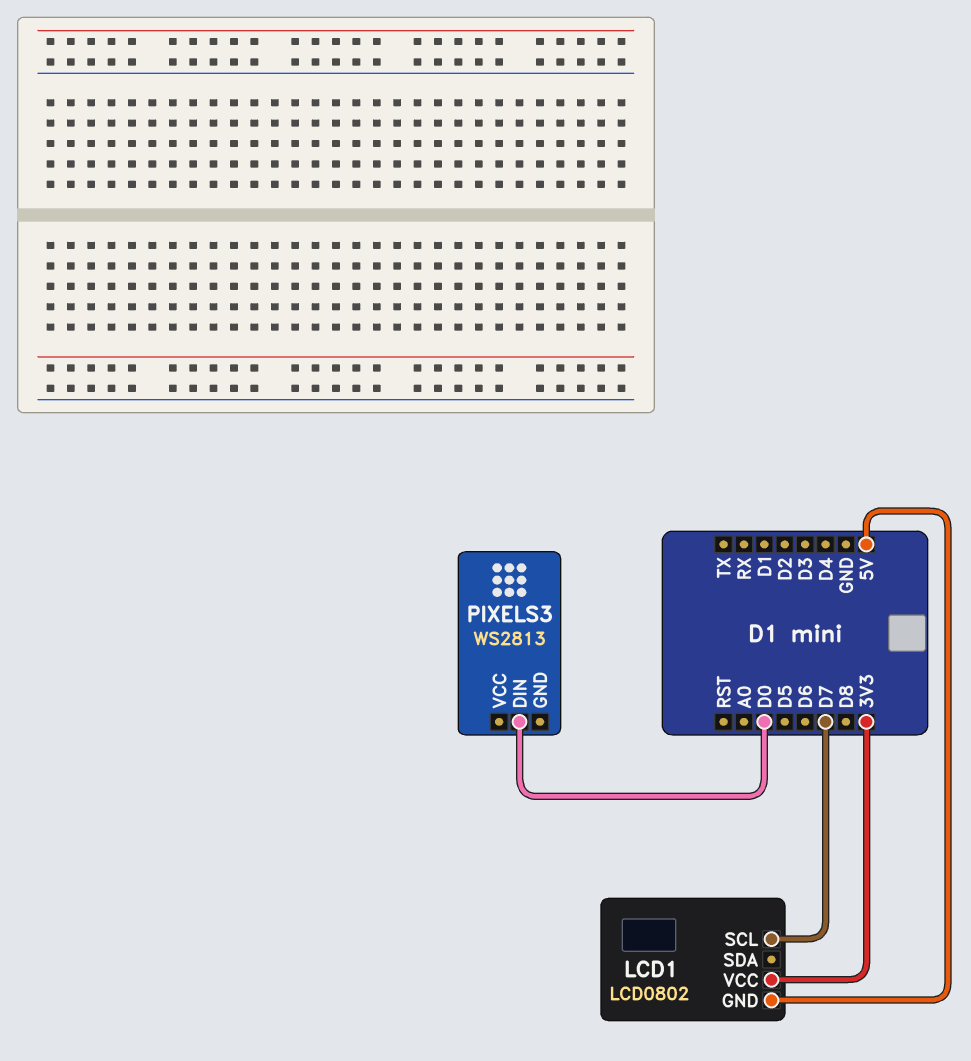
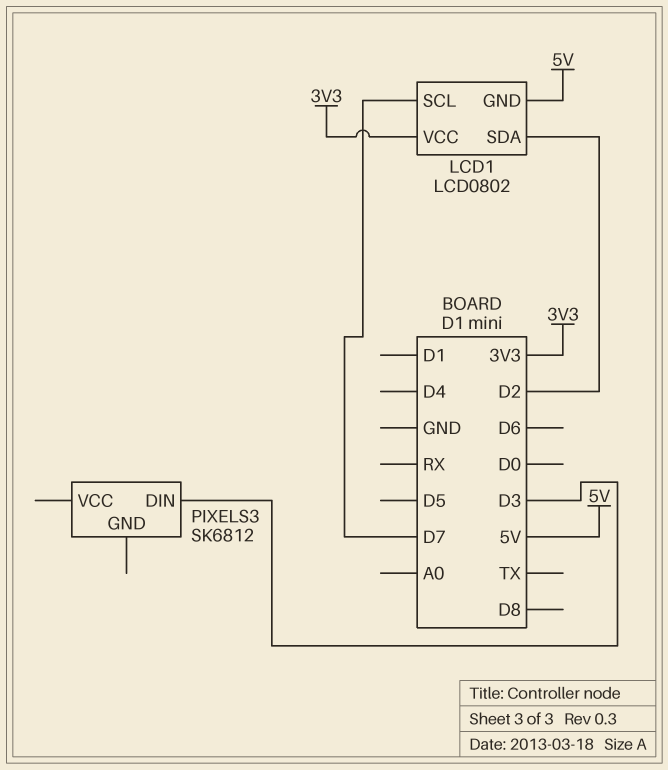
LCD1 pin SDA: none -> D2
PIXELS3: WS2813 -> SK6812
PIXELS3 pin DIN: D0 -> D3

